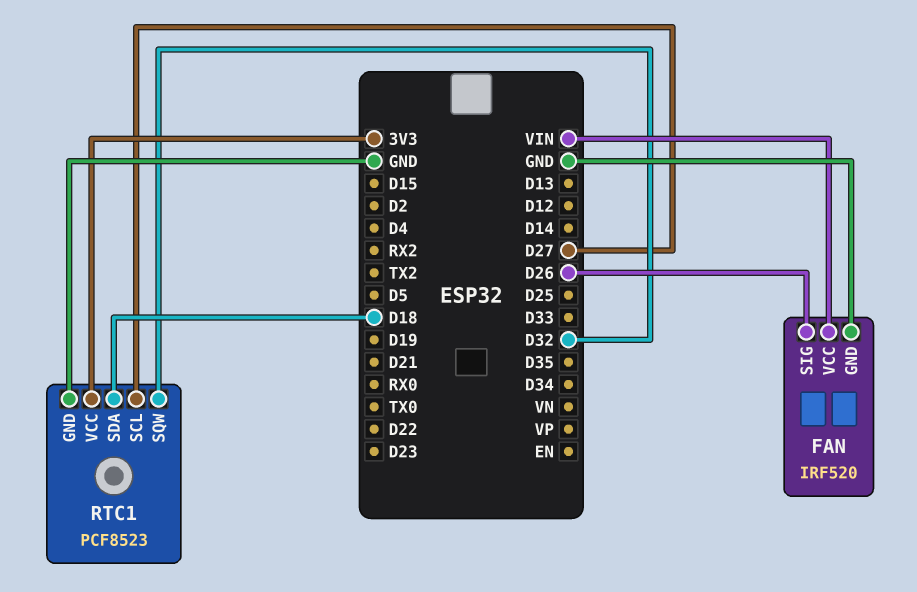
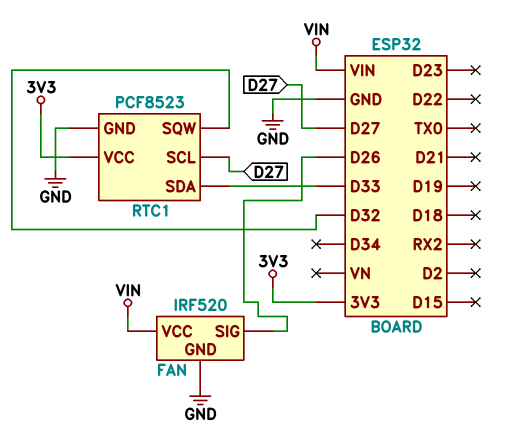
RTC1 pin SDA: D18 -> D33

